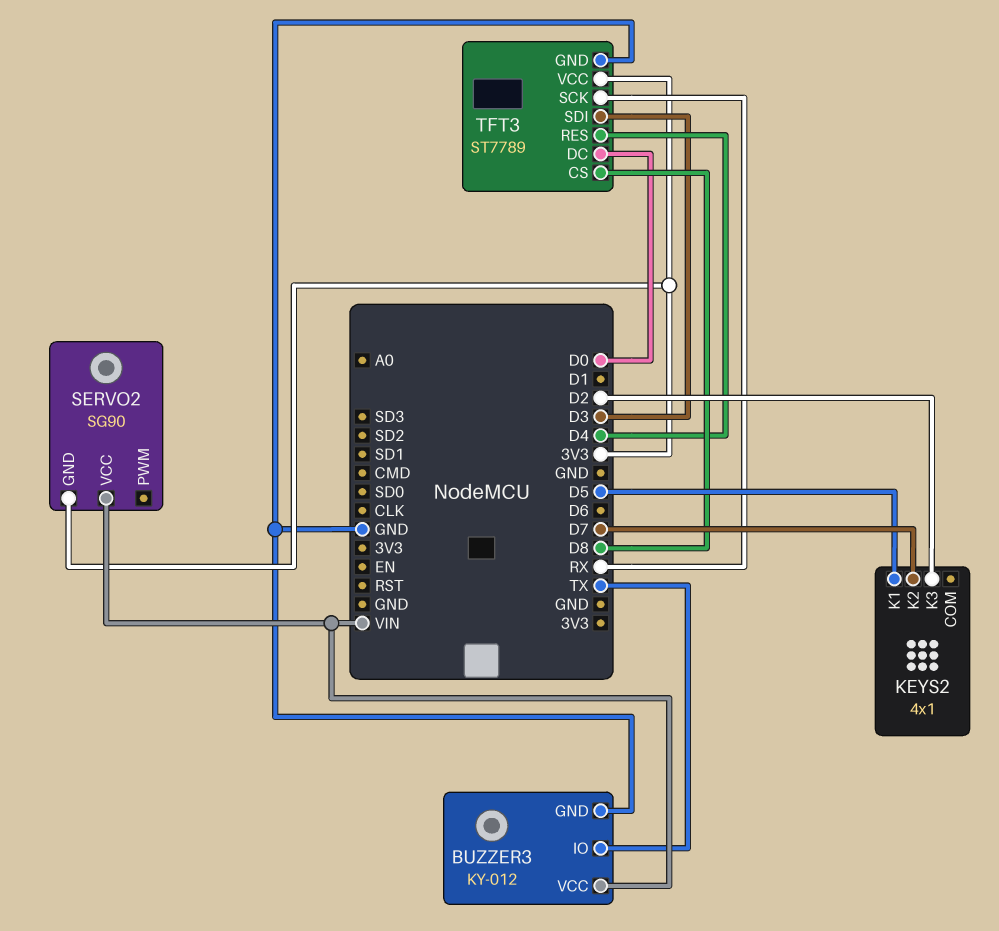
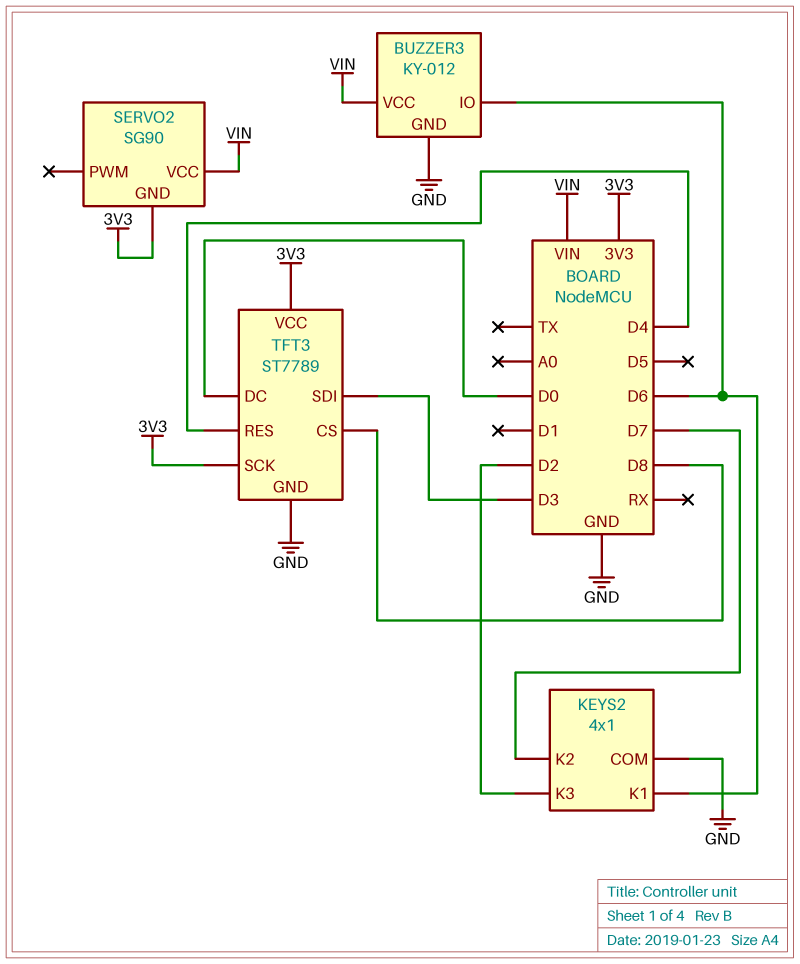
BUZZER3 pin IO: TX -> D6
KEYS2 pin COM: none -> GND
KEYS2 pin K1: D5 -> D6
TFT3 pin SCK: RX -> 3V3

